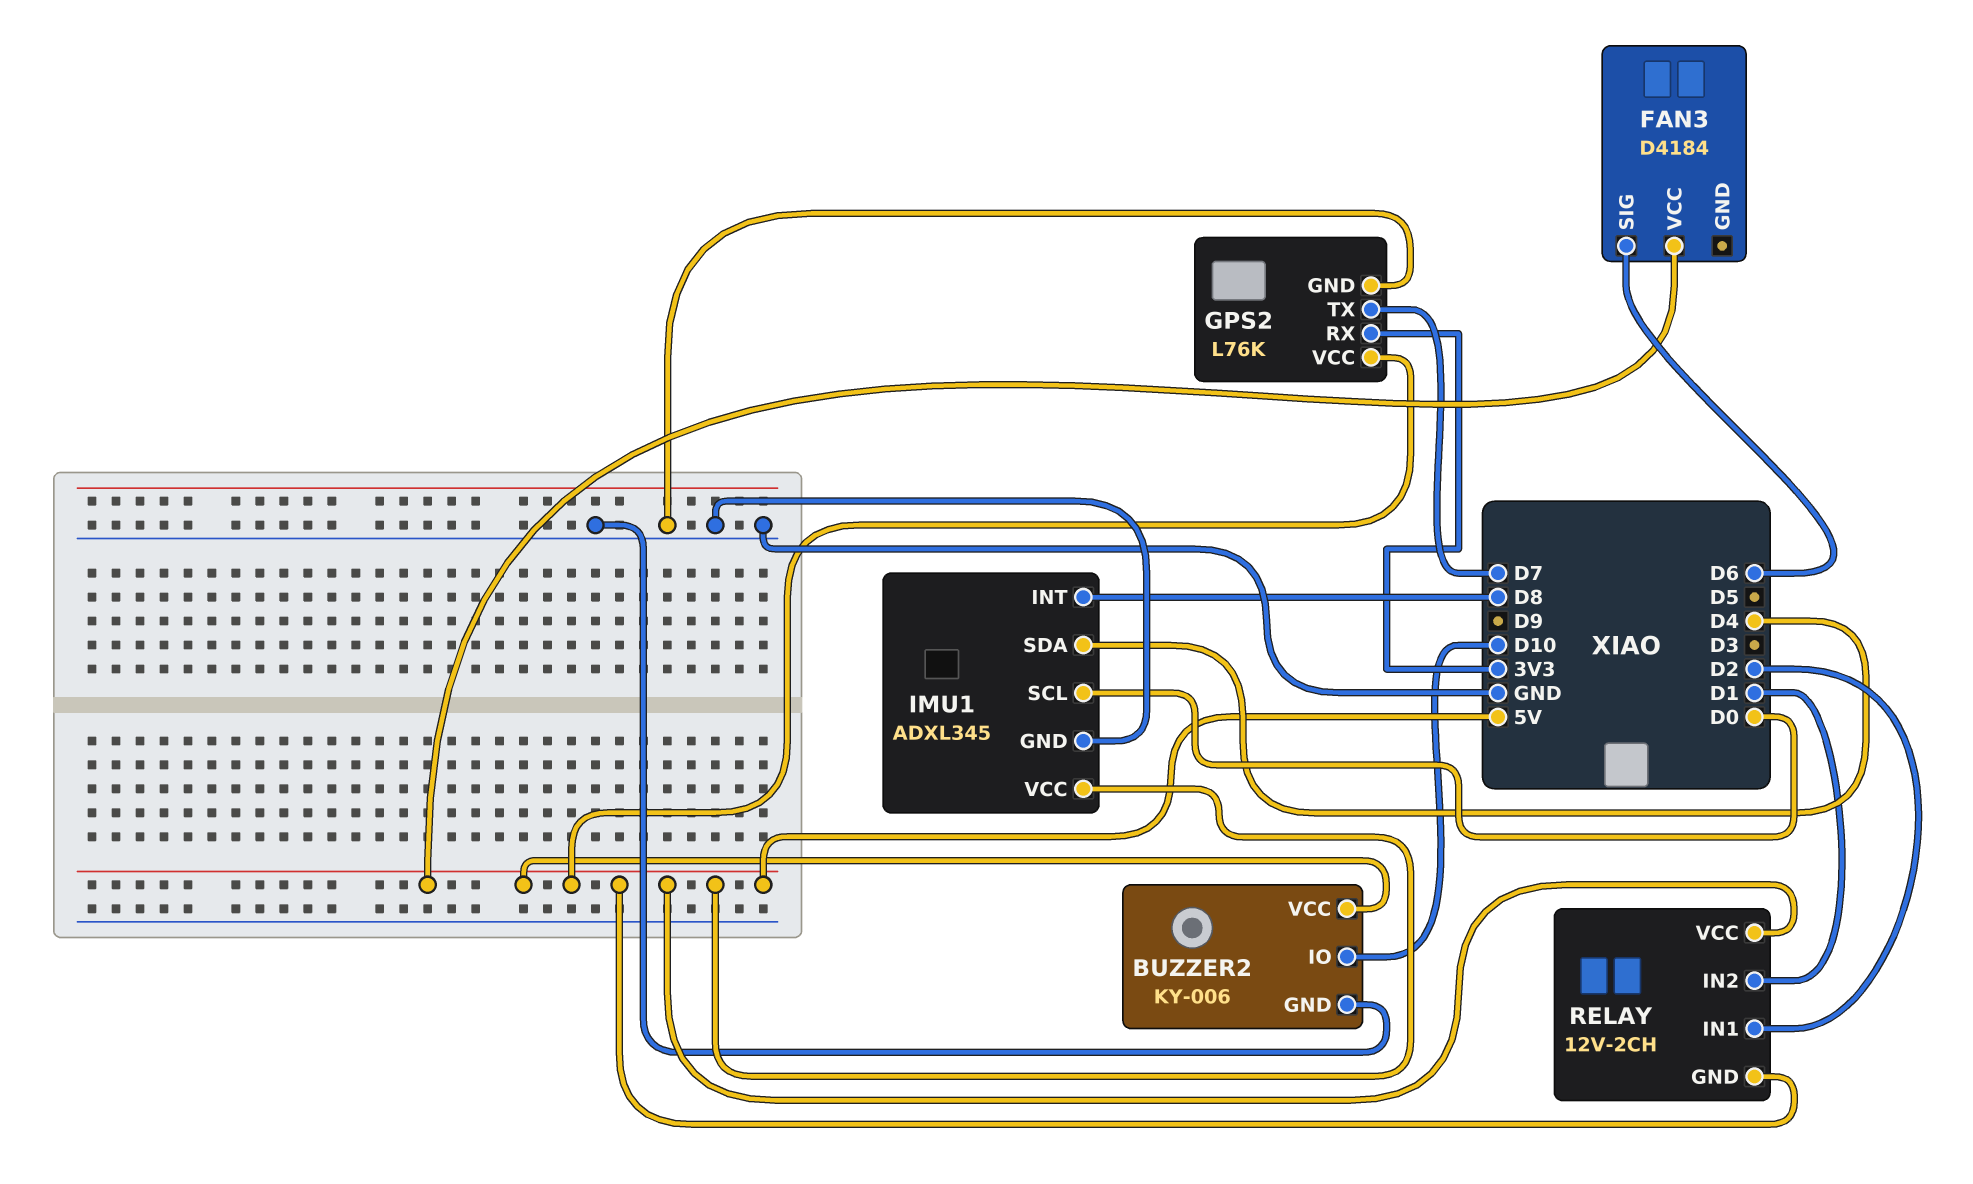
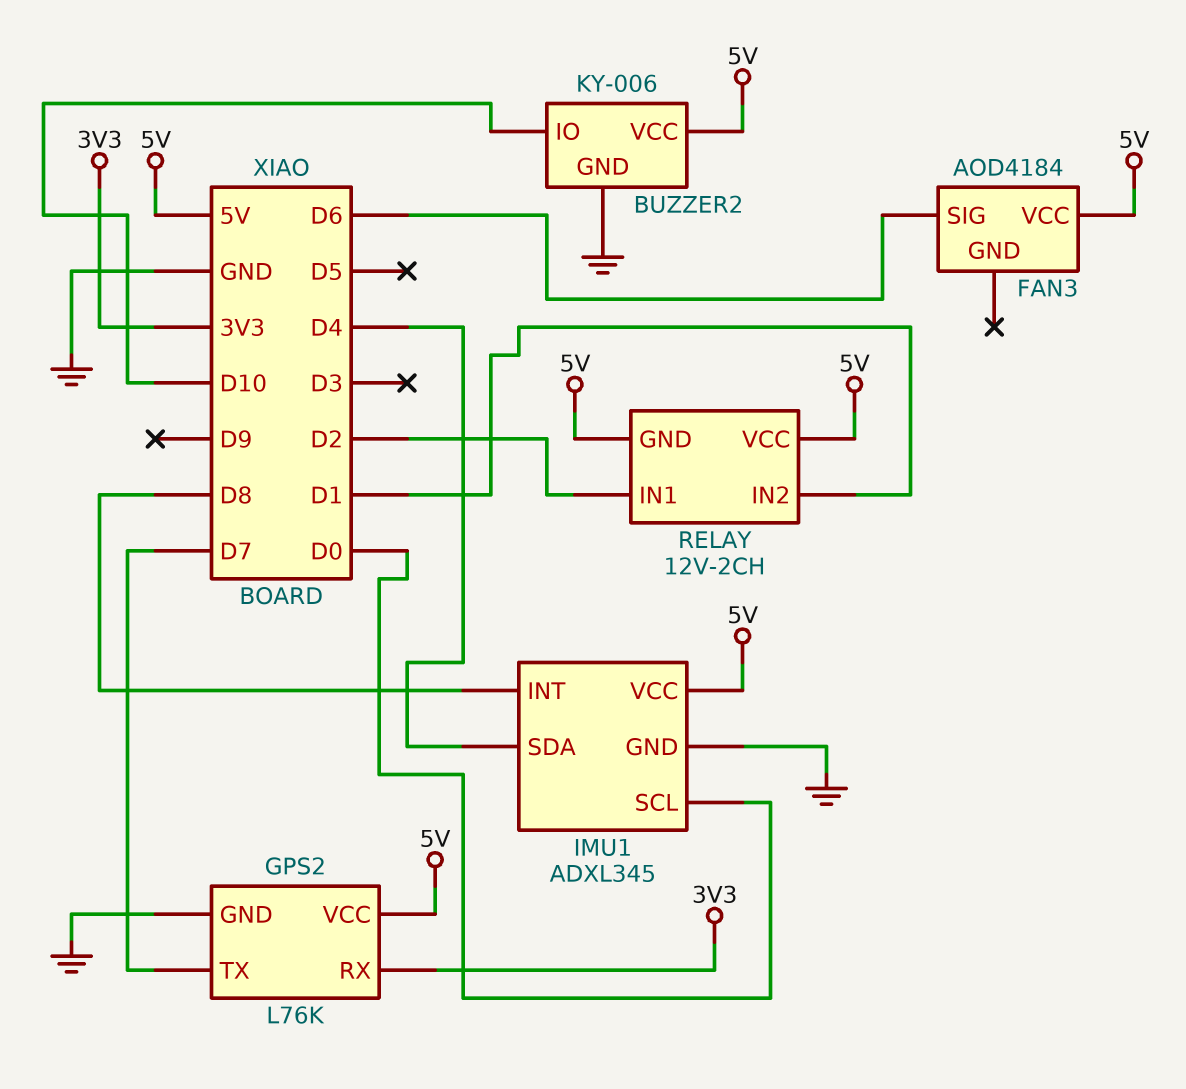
FAN3: D4184 -> AOD4184

